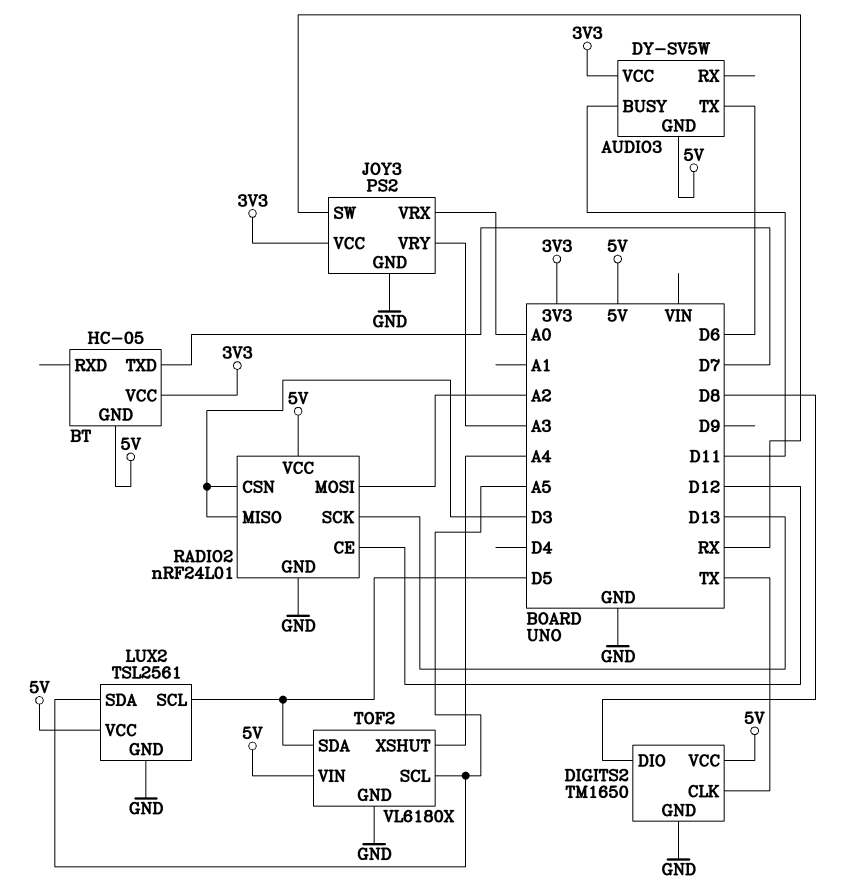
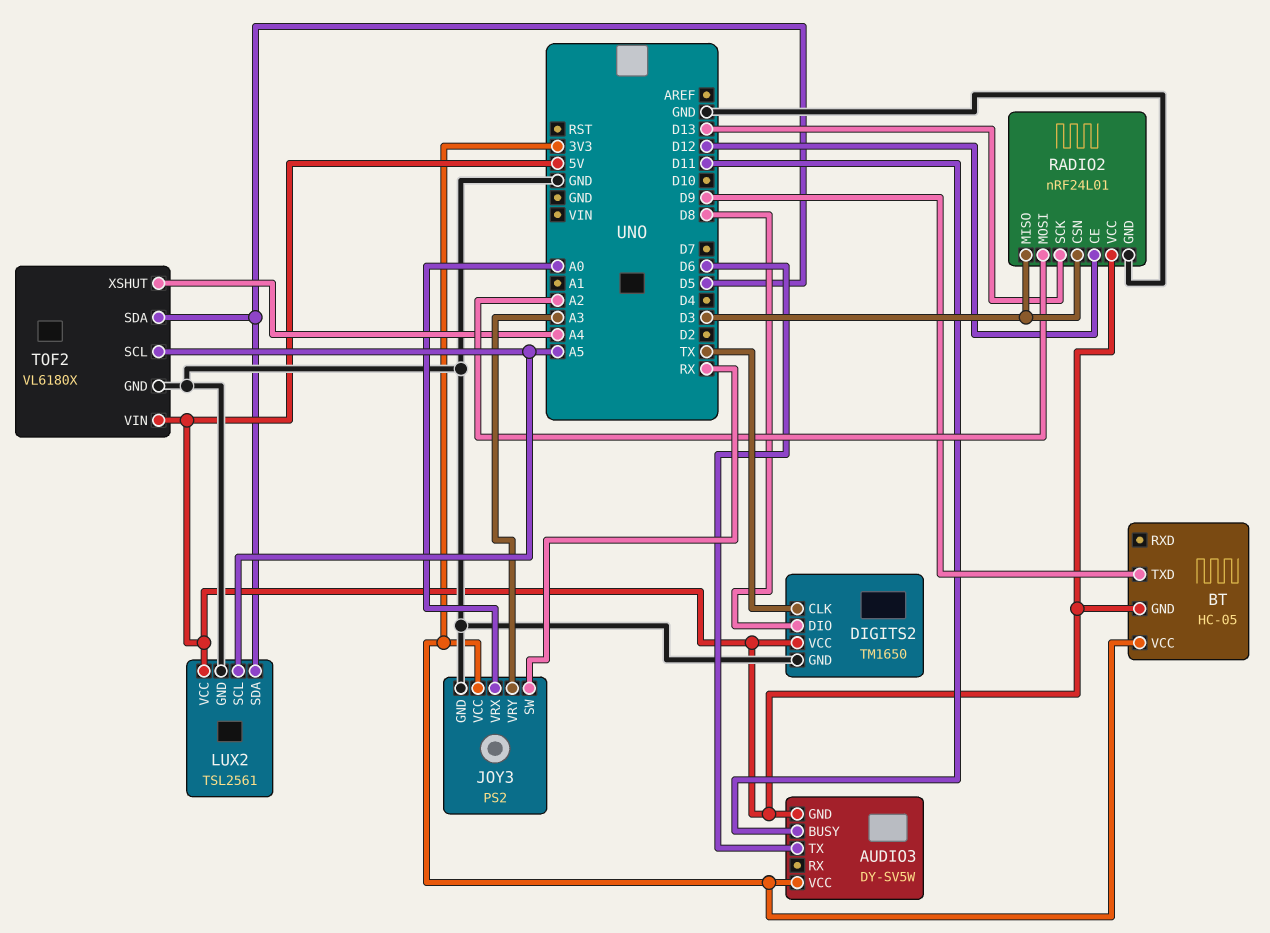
BT pin TXD: D7 -> D9
LUX2 pin SCL: D5 -> A5
LUX2 pin SDA: A5 -> D5

